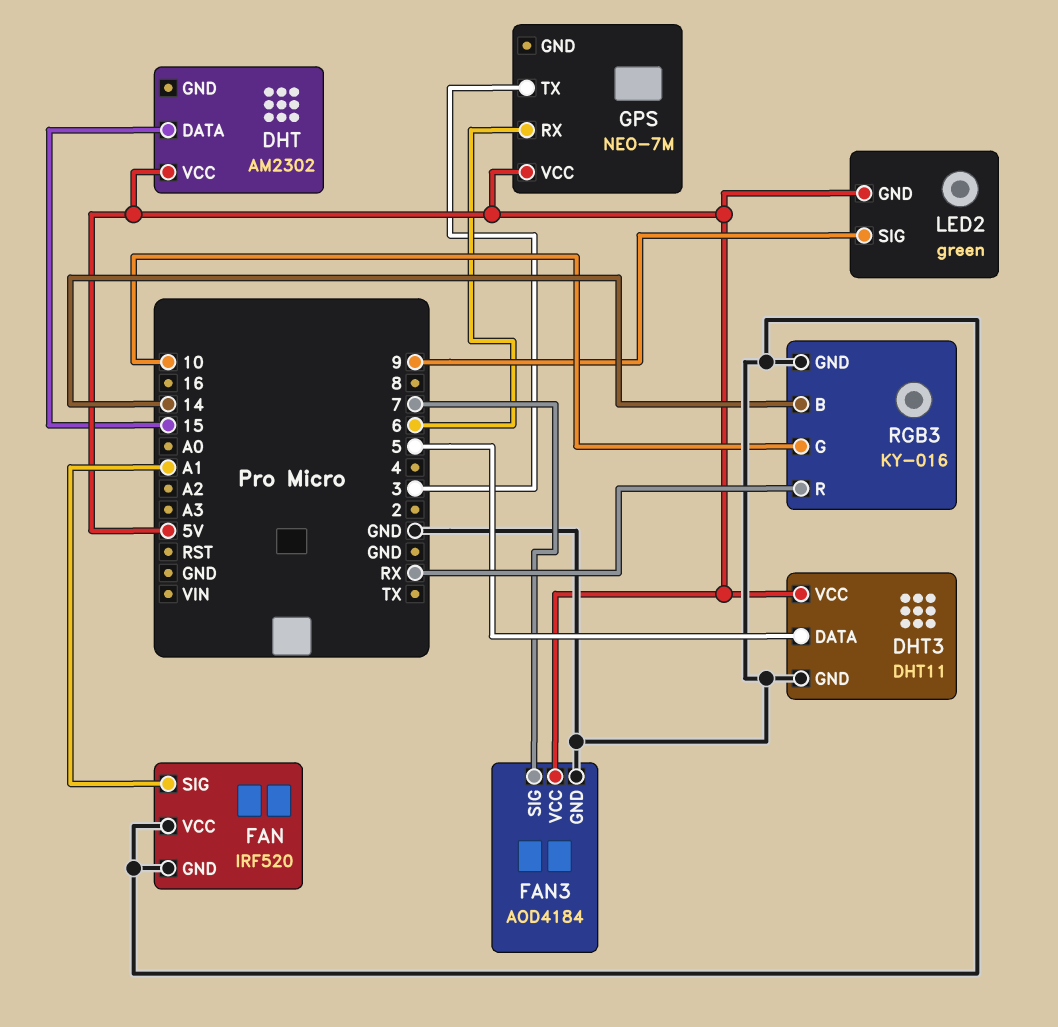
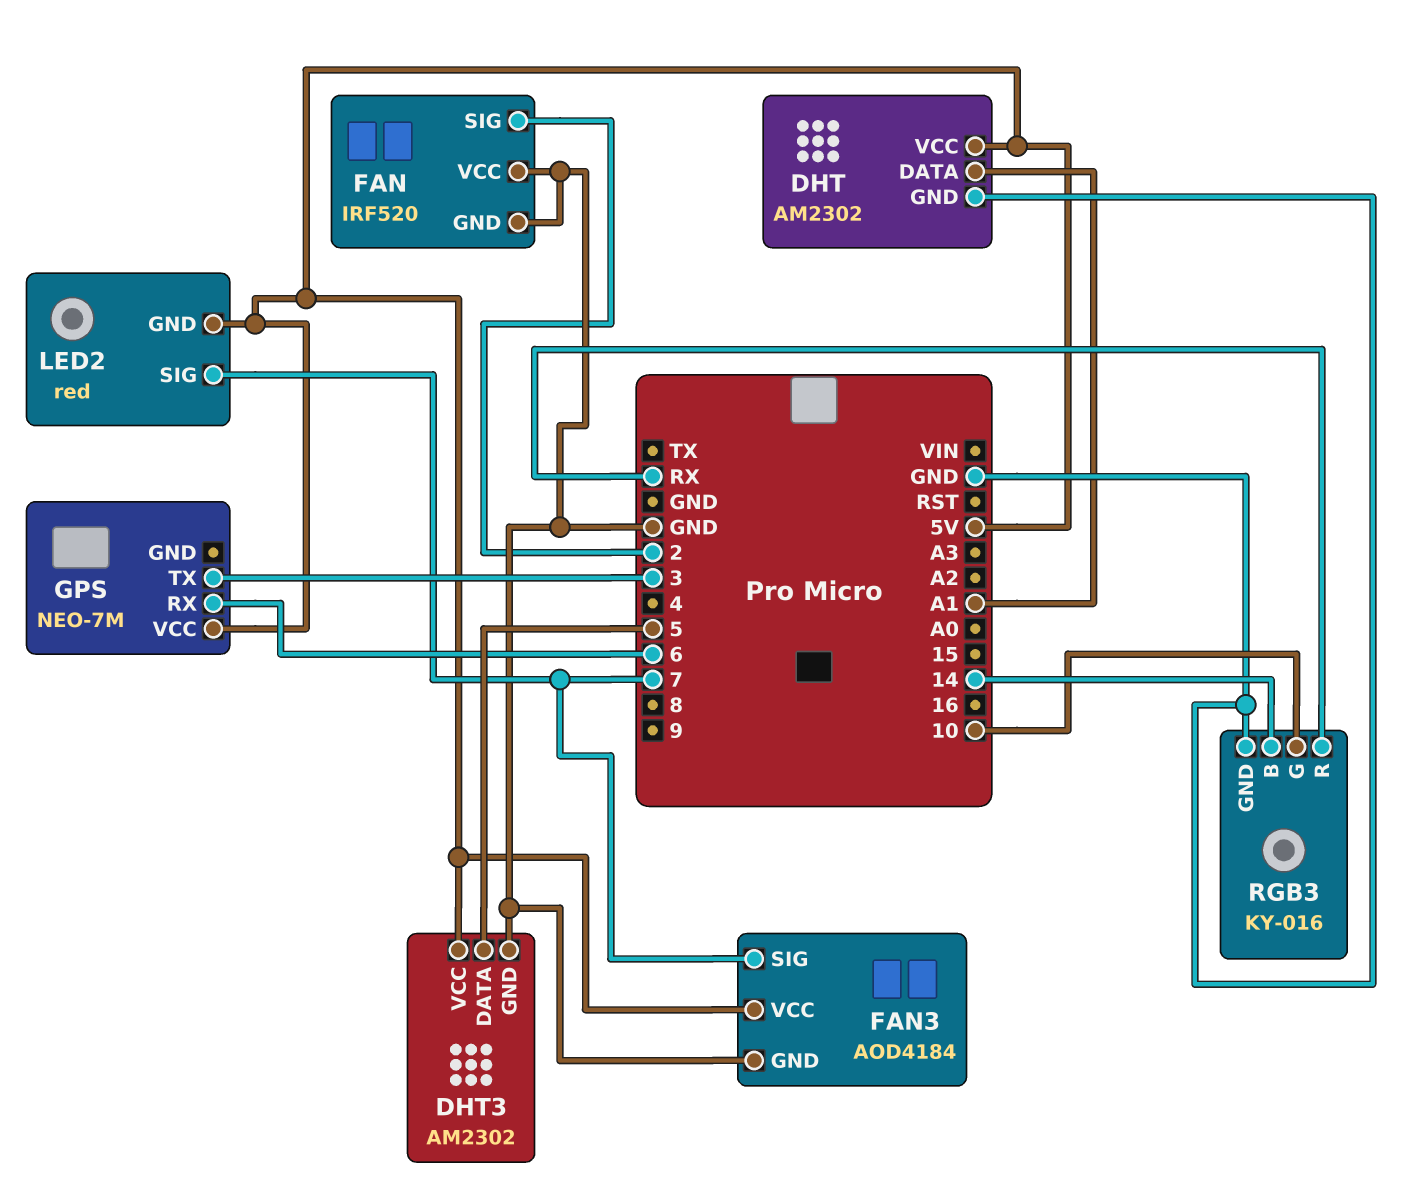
DHT pin DATA: 15 -> A1
DHT pin GND: none -> GND
DHT3: DHT11 -> AM2302
FAN pin SIG: A1 -> 2
LED2: green -> red
LED2 pin SIG: 9 -> 7

